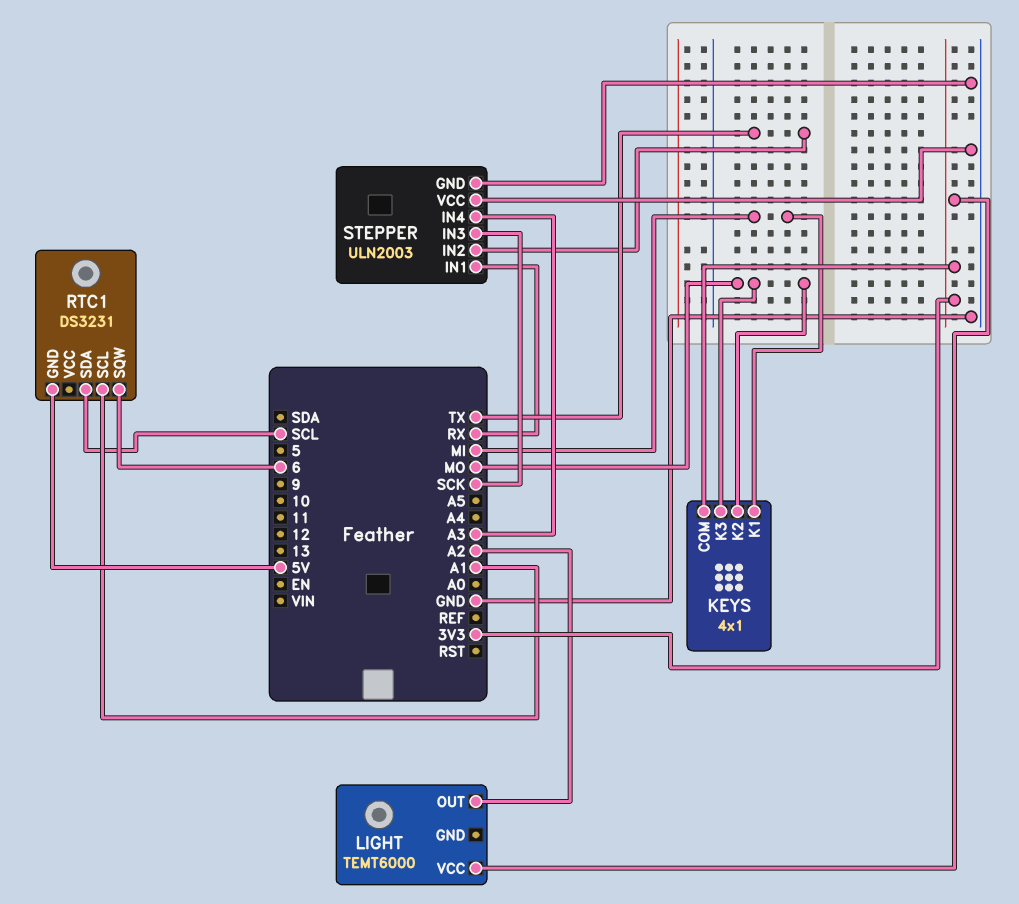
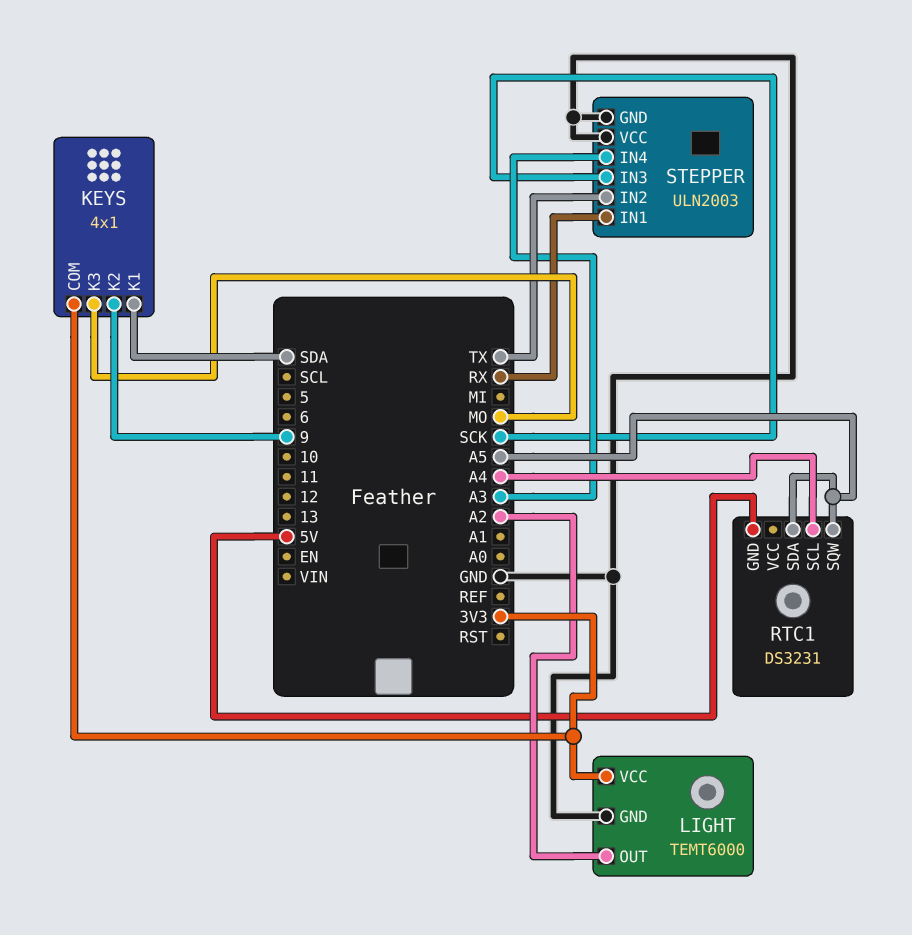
KEYS pin K1: MI -> SDA
KEYS pin K2: MO -> 9
LIGHT pin GND: none -> GND
RTC1 pin SCL: A1 -> A4
RTC1 pin SDA: SCL -> A5
RTC1 pin SQW: 6 -> A5

